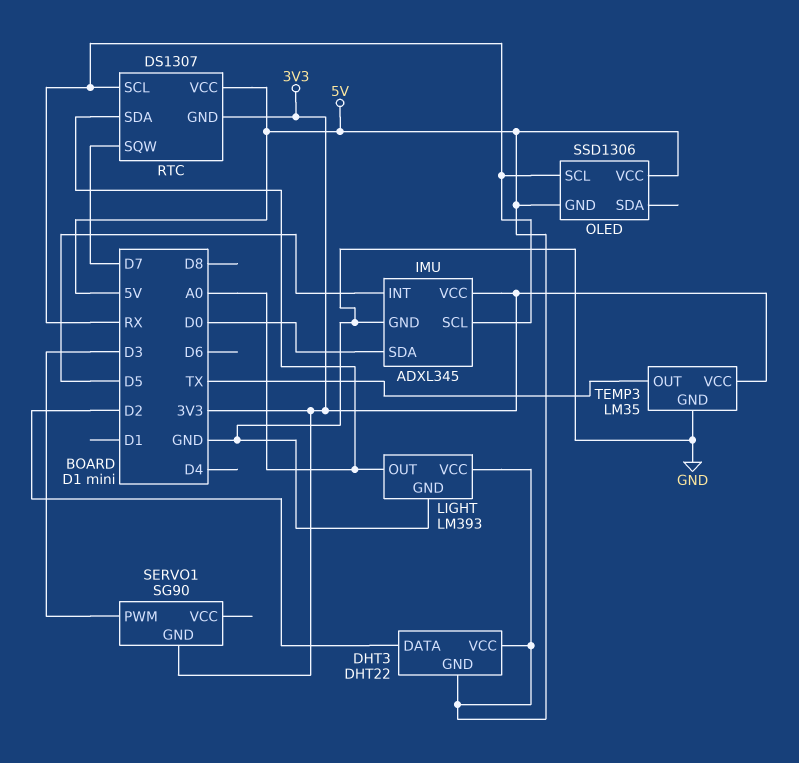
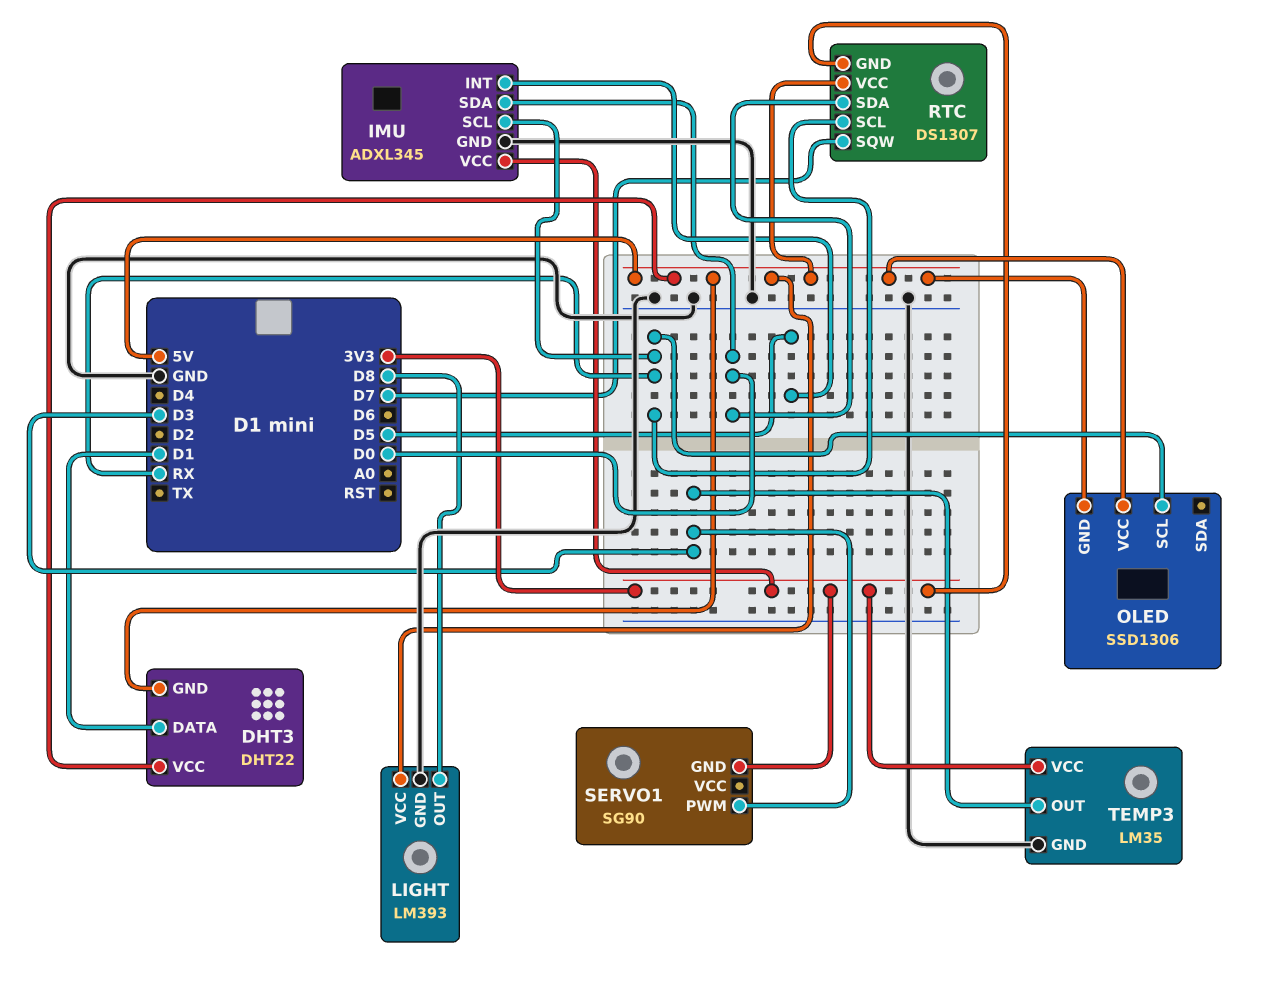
DHT3 pin DATA: D2 -> D1
LIGHT pin OUT: A0 -> D8
RTC pin SDA: A0 -> D0
TEMP3 pin OUT: TX -> D3

